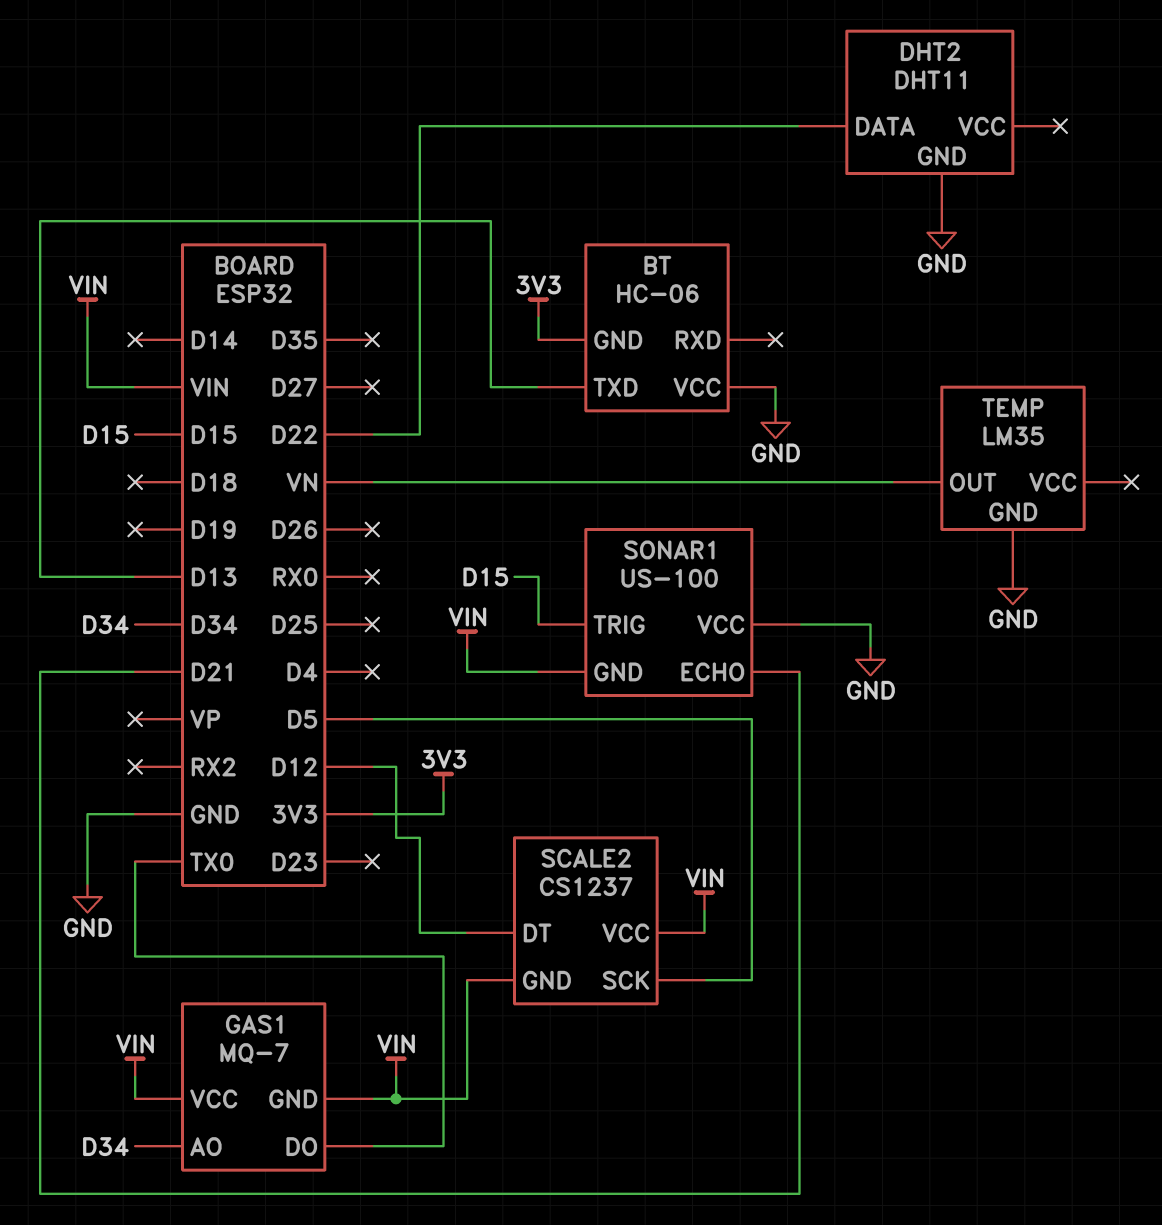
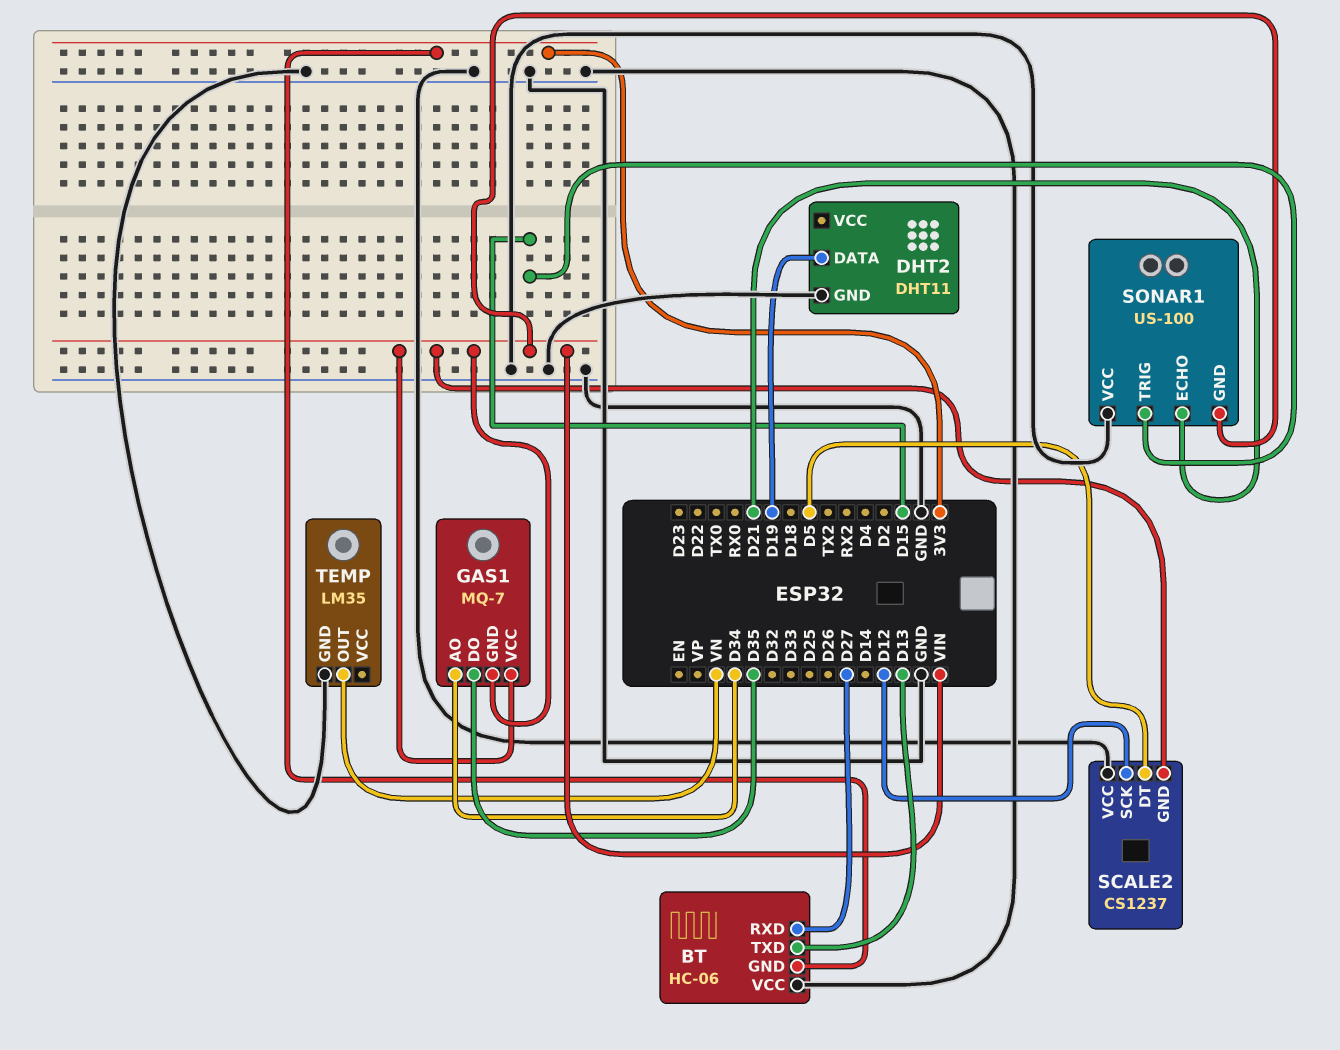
BT pin RXD: none -> D27
DHT2 pin DATA: D22 -> D19
GAS1 pin DO: TX0 -> D35
SCALE2 pin DT: D12 -> D5
SCALE2 pin SCK: D5 -> D12
SCALE2 pin VCC: VIN -> GND

